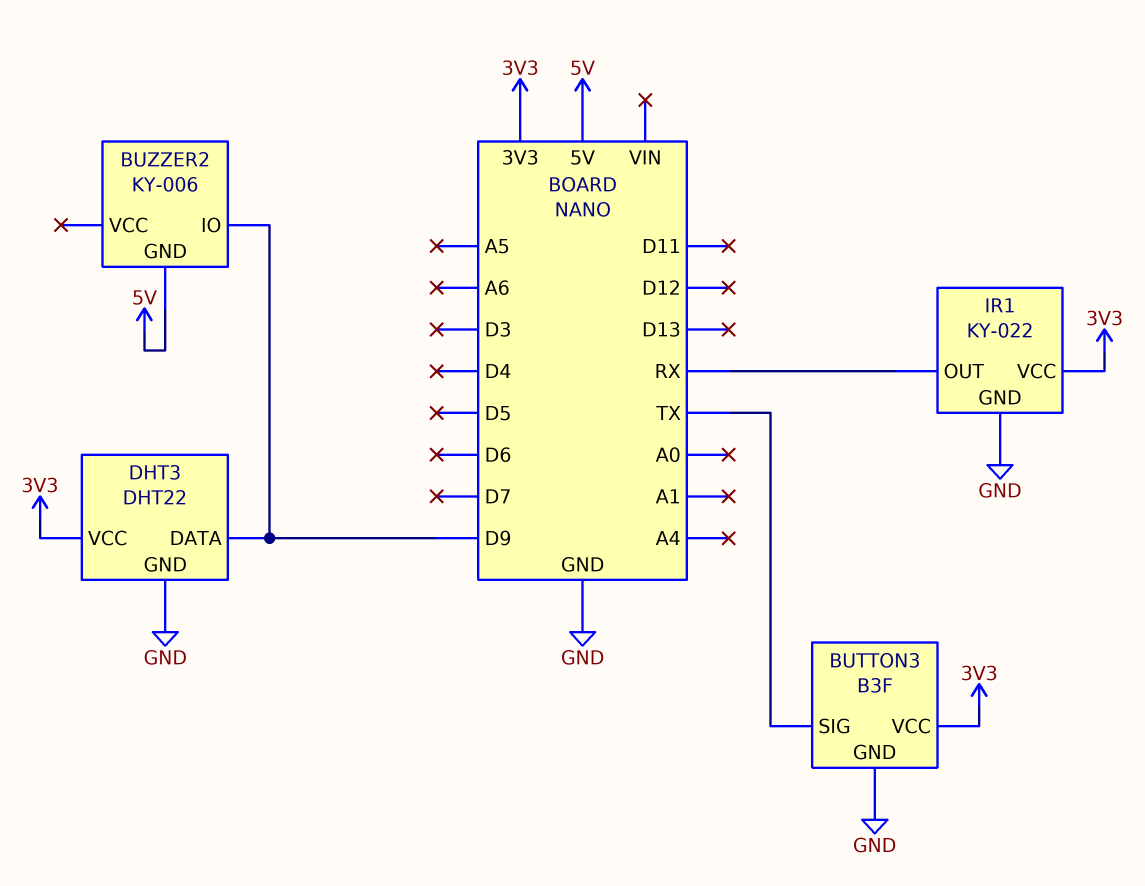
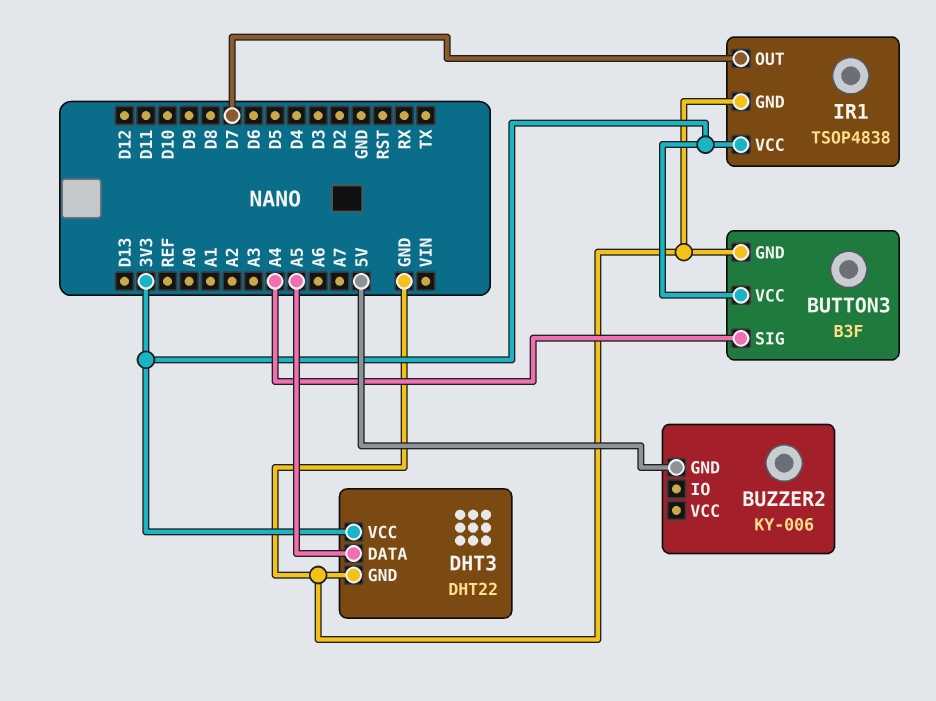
BUTTON3 pin SIG: TX -> A4
BUZZER2 pin IO: D9 -> none
DHT3 pin DATA: D9 -> A5
IR1: KY-022 -> TSOP4838
IR1 pin OUT: RX -> D7

